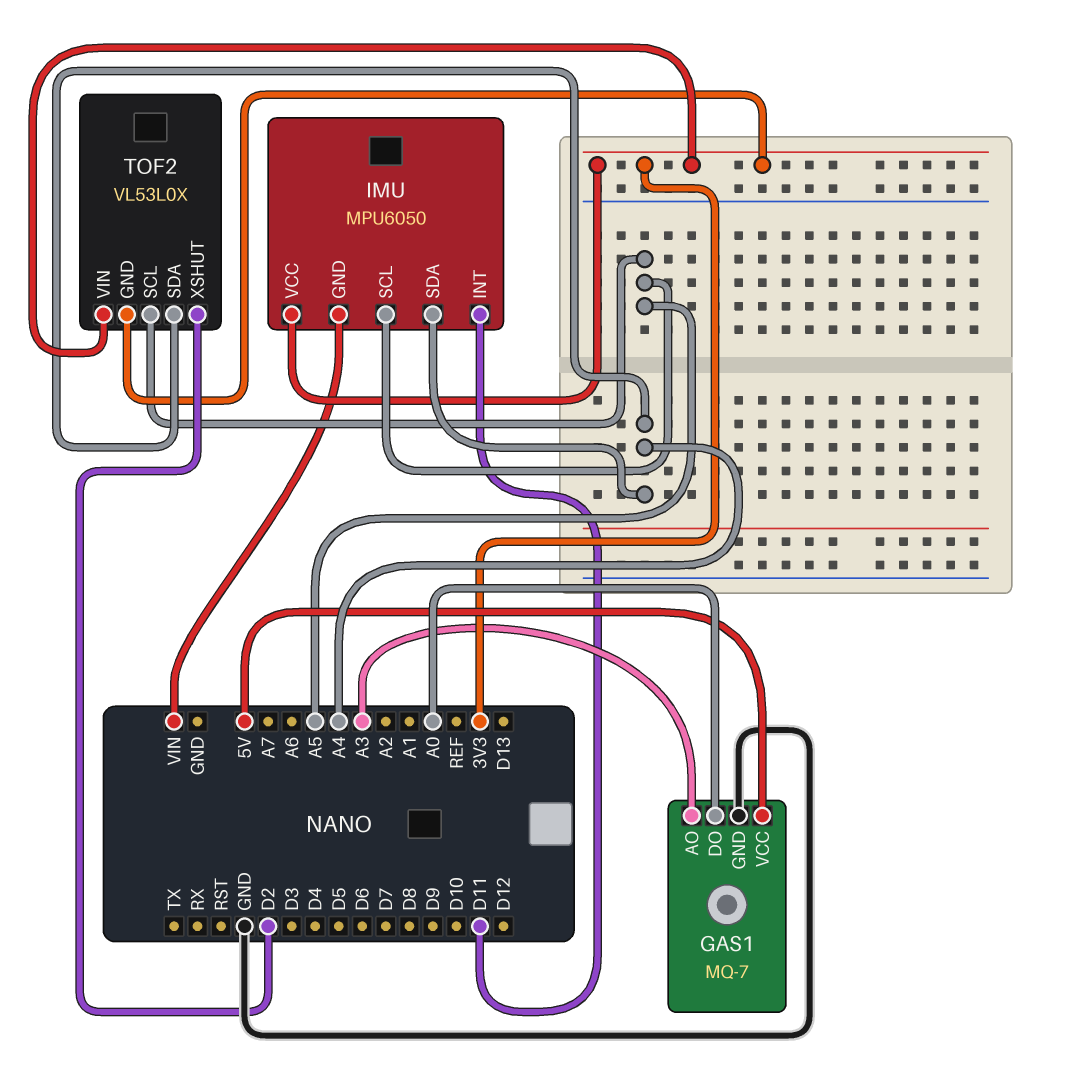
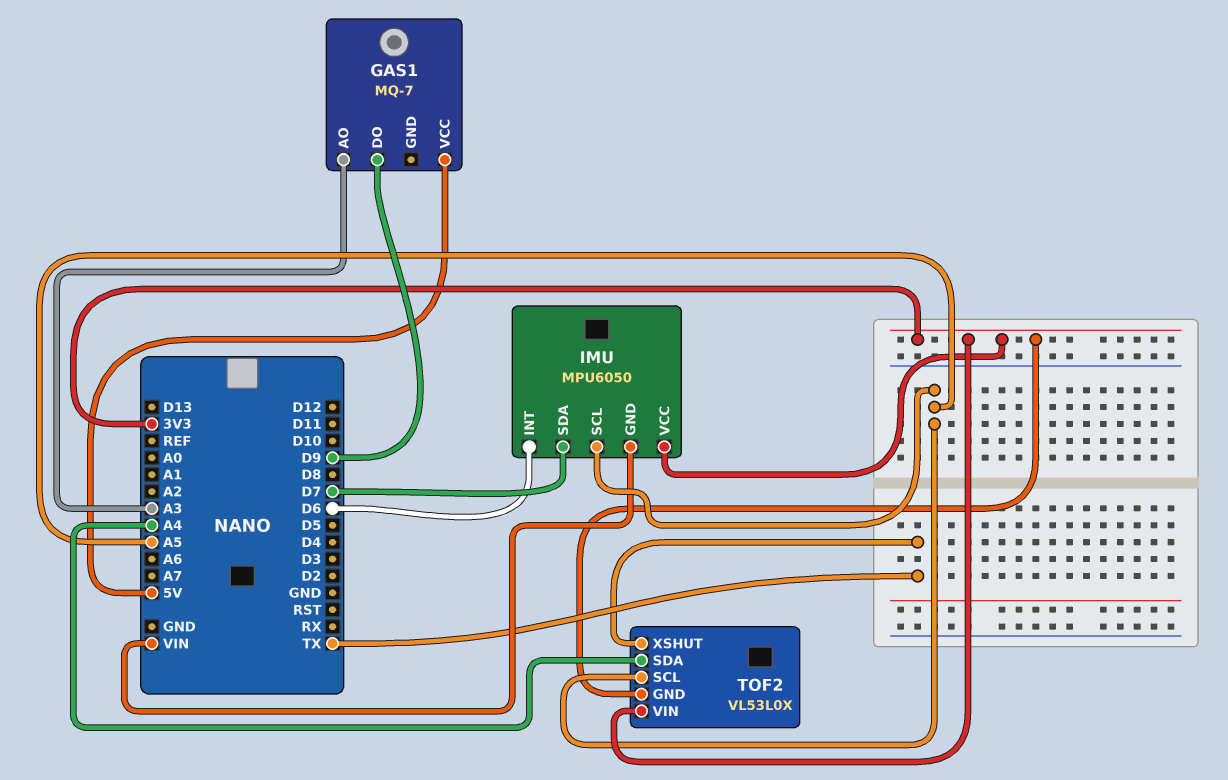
GAS1 pin DO: A0 -> D9
GAS1 pin GND: GND -> none
IMU pin INT: D11 -> D6
IMU pin SDA: A4 -> D7
TOF2 pin XSHUT: D2 -> TX

